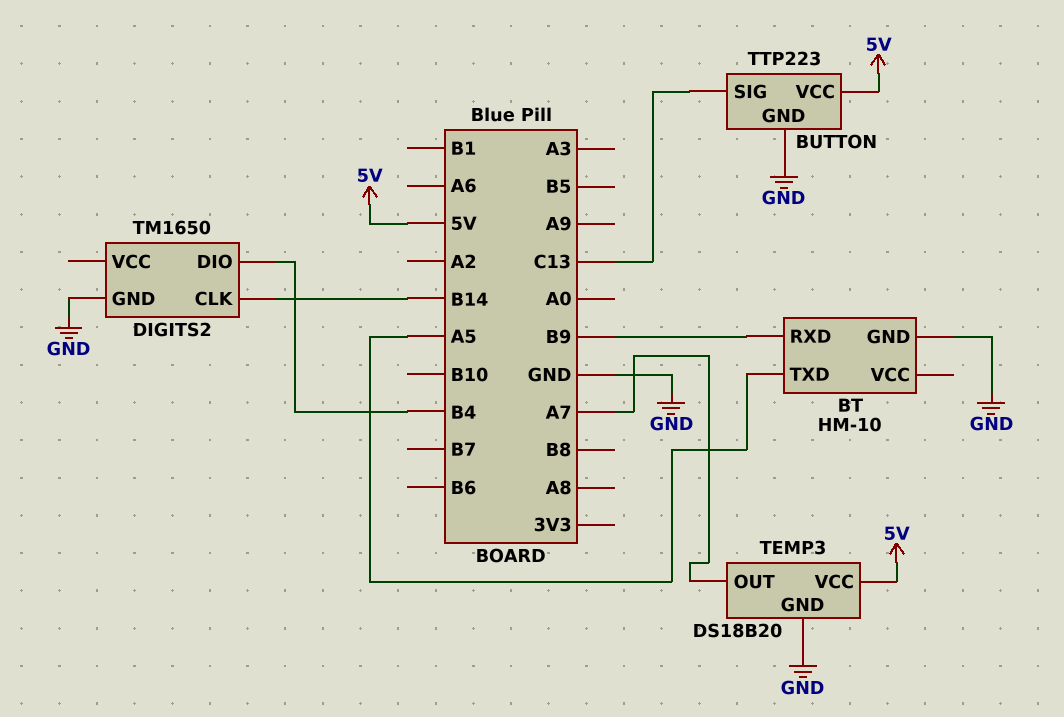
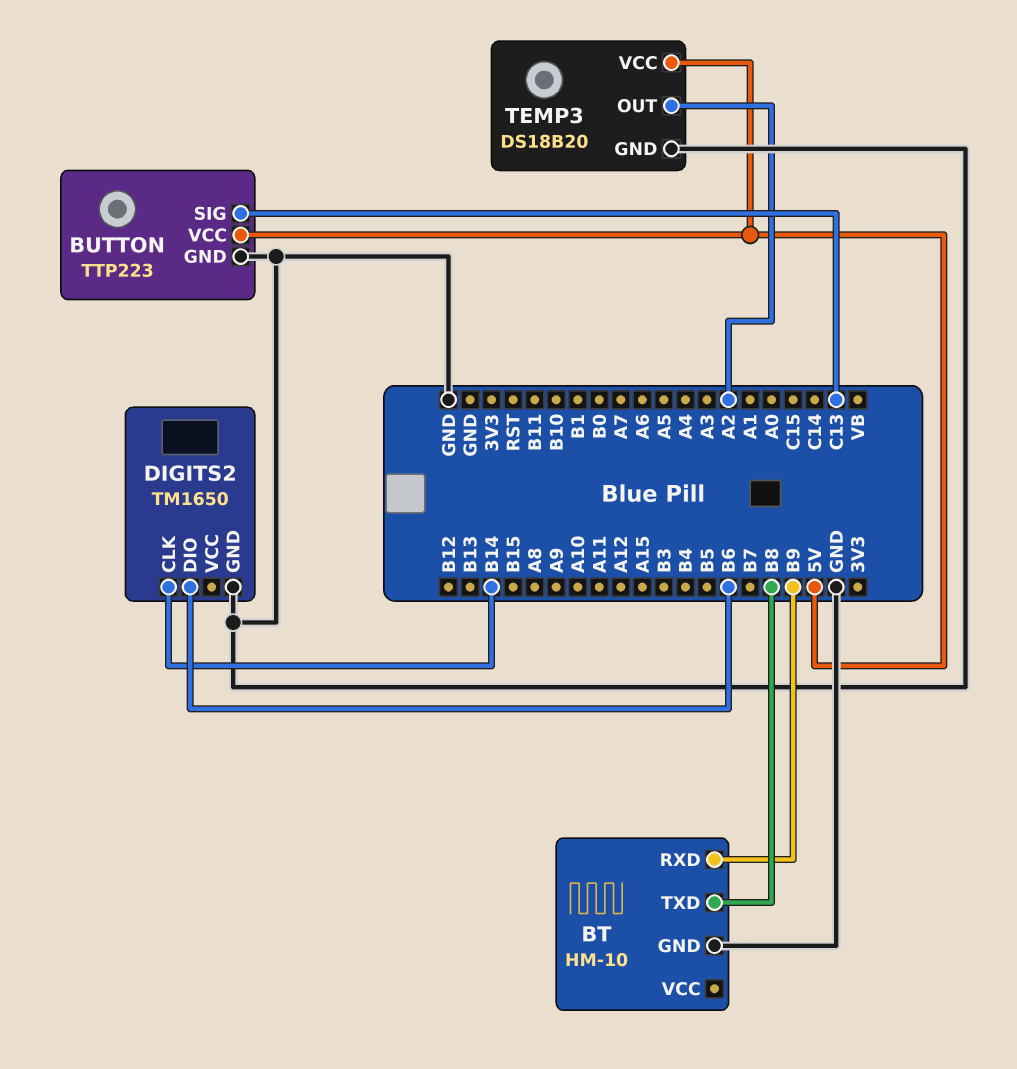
BT pin TXD: A5 -> B8
DIGITS2 pin DIO: B4 -> B6
TEMP3 pin OUT: A7 -> A2

